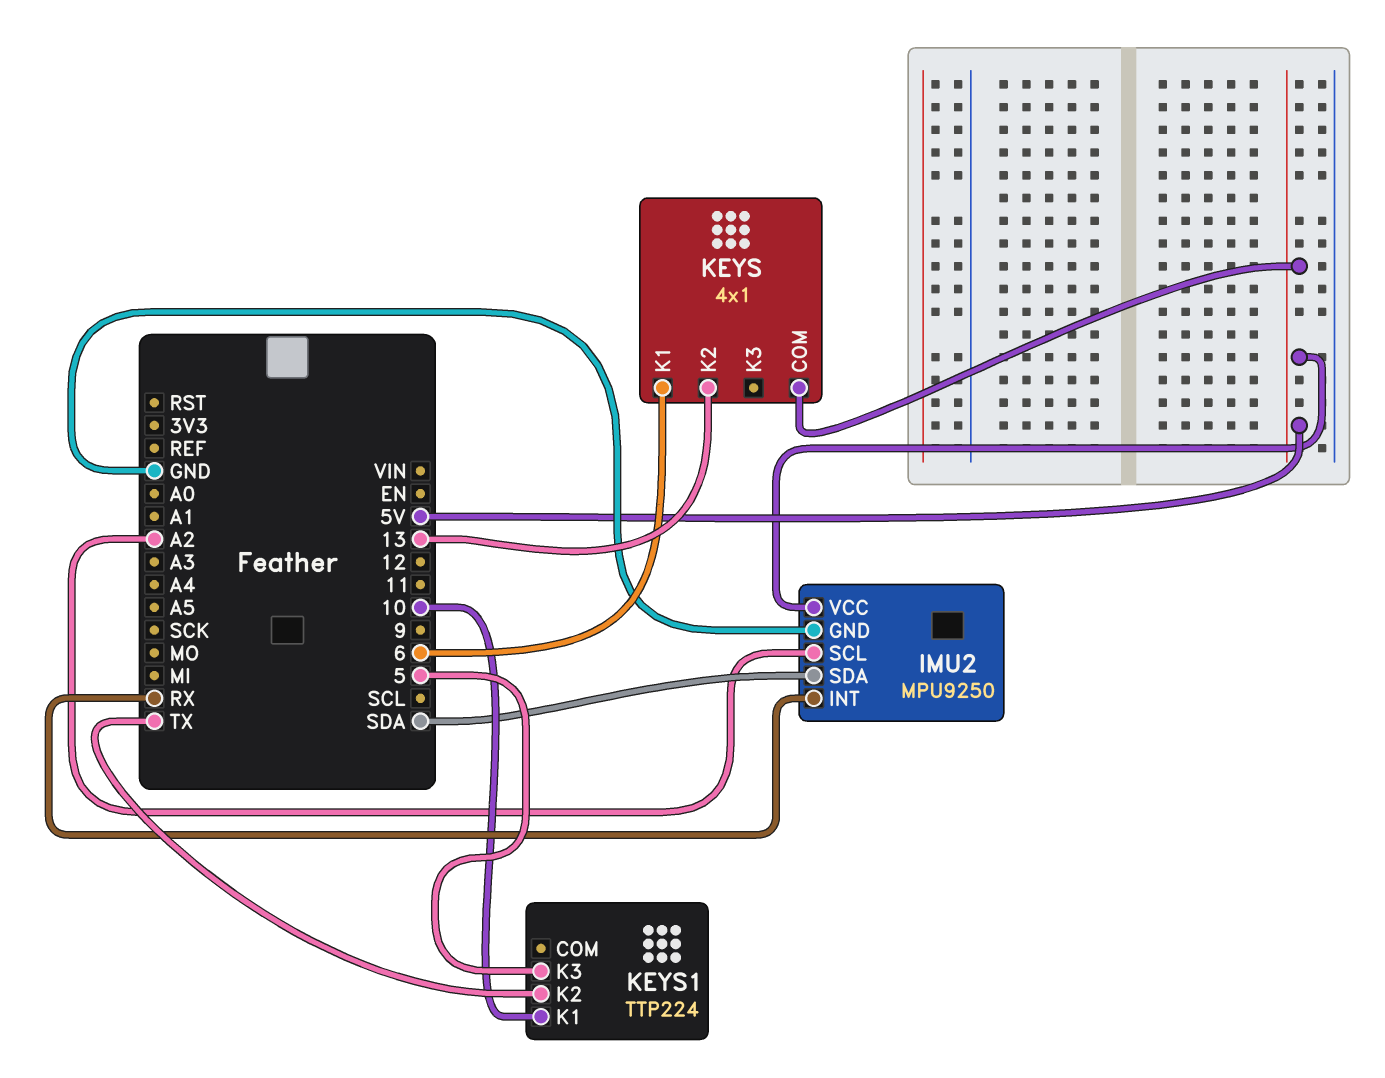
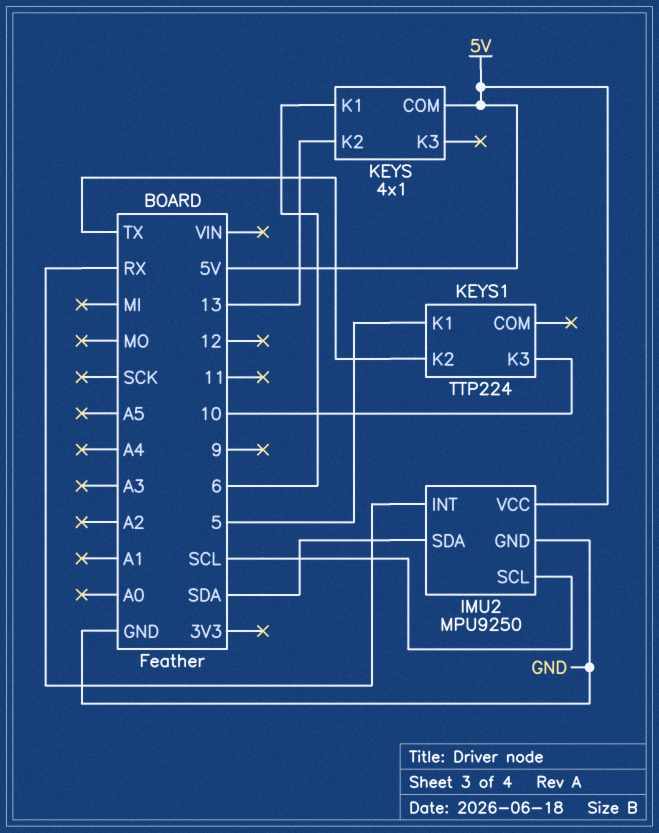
IMU2 pin SCL: A2 -> SCL
KEYS1 pin K1: 10 -> 5
KEYS1 pin K3: 5 -> 10

